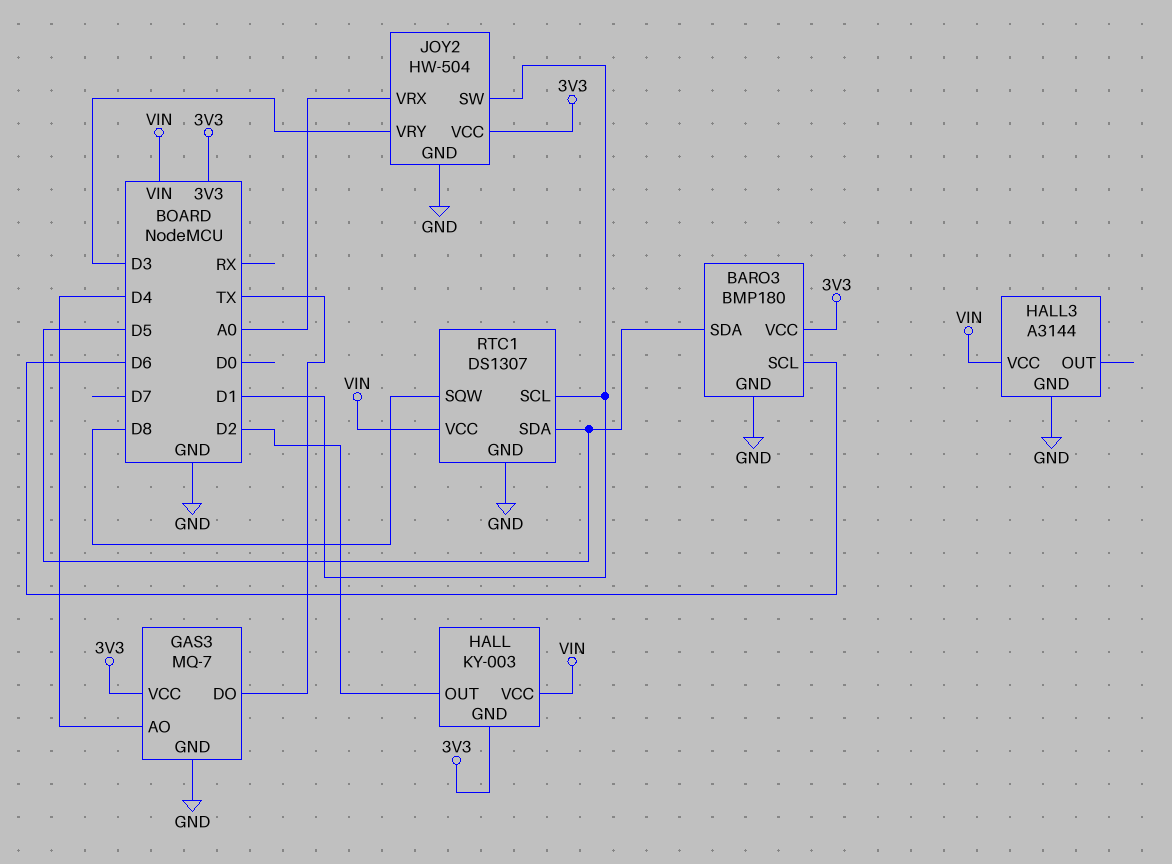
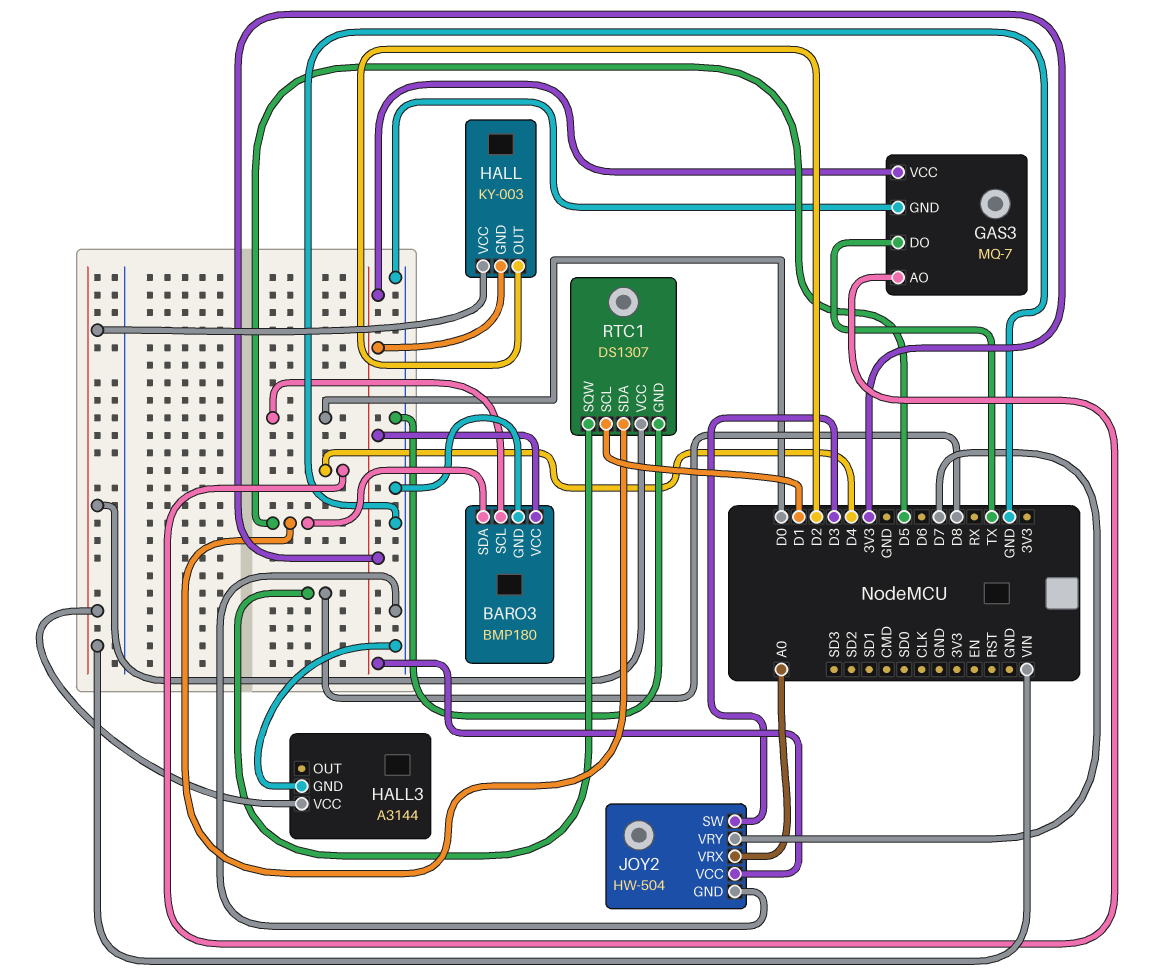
BARO3 pin SCL: D6 -> D0
JOY2 pin SW: D1 -> D3
JOY2 pin VRY: D3 -> D7

